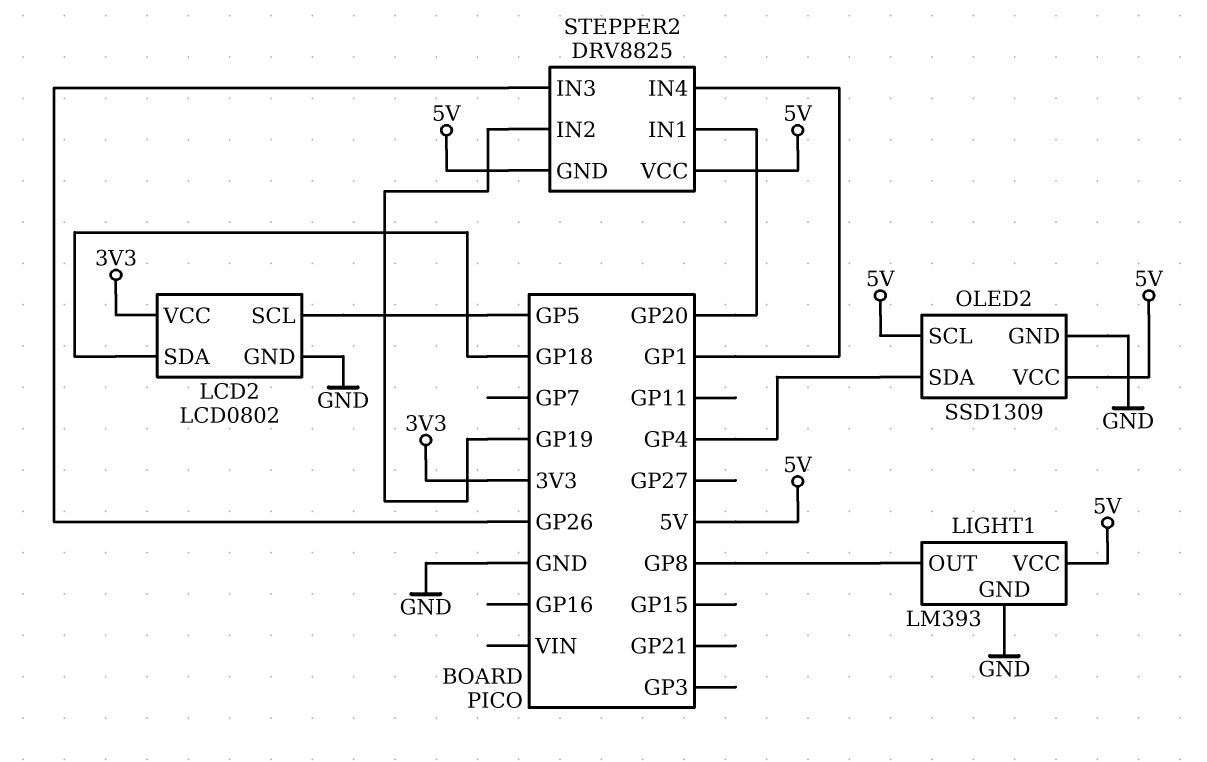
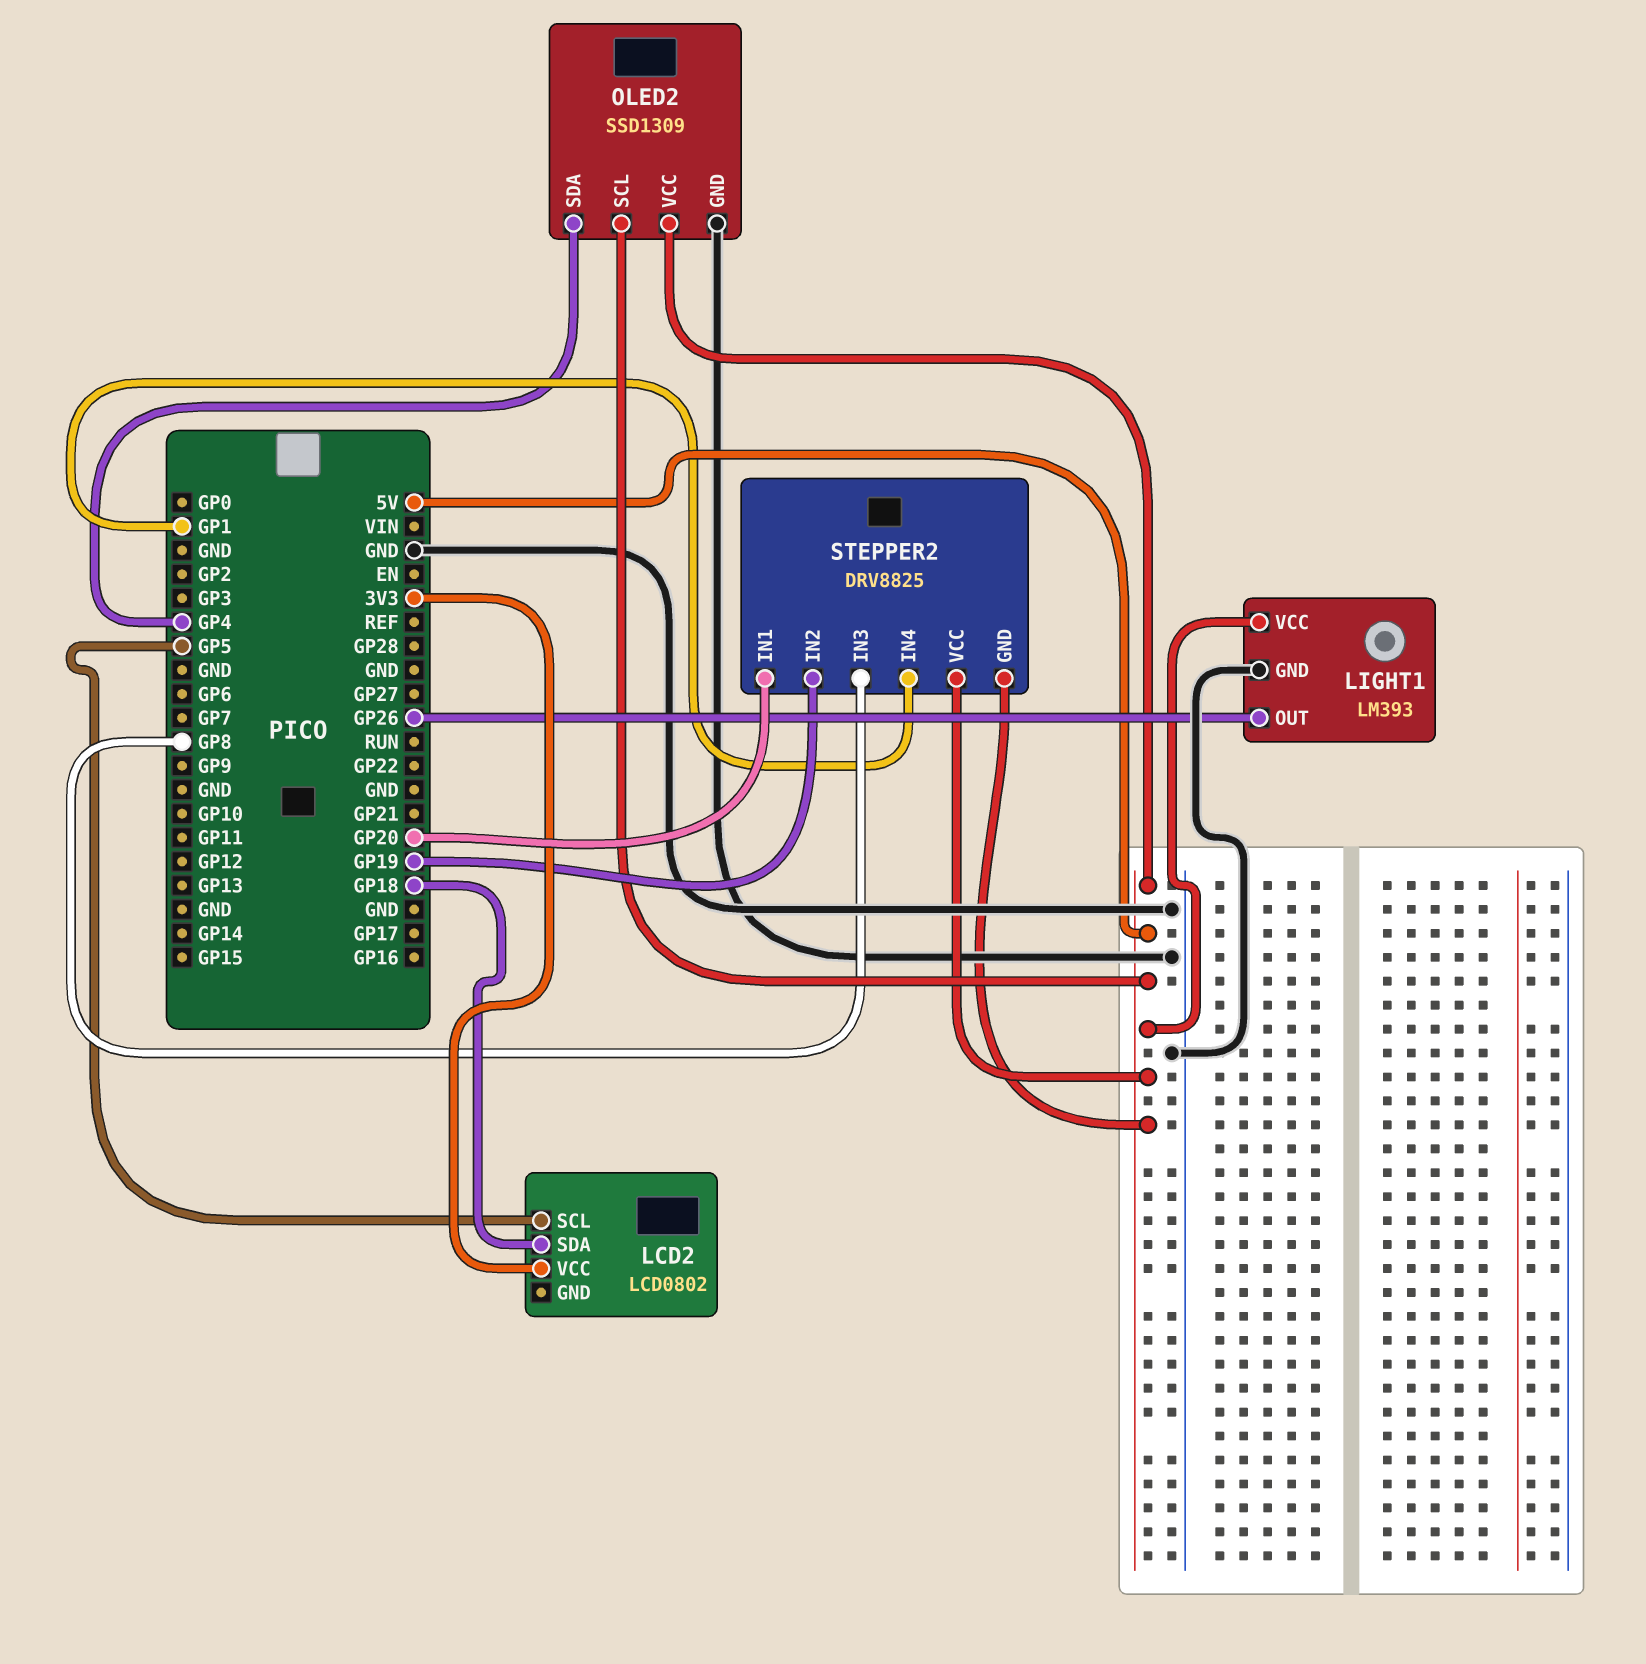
LCD2 pin GND: GND -> none
LIGHT1 pin OUT: GP8 -> GP26
STEPPER2 pin IN3: GP26 -> GP8

